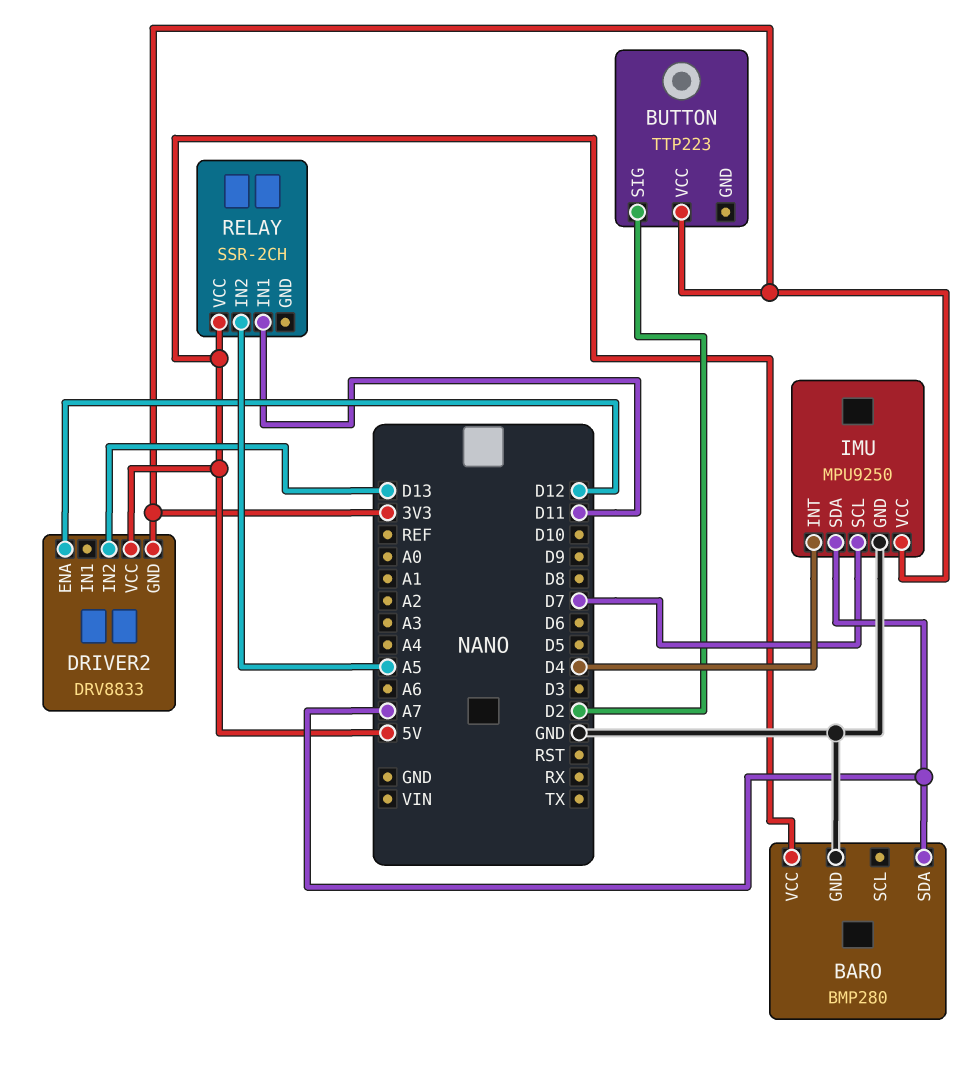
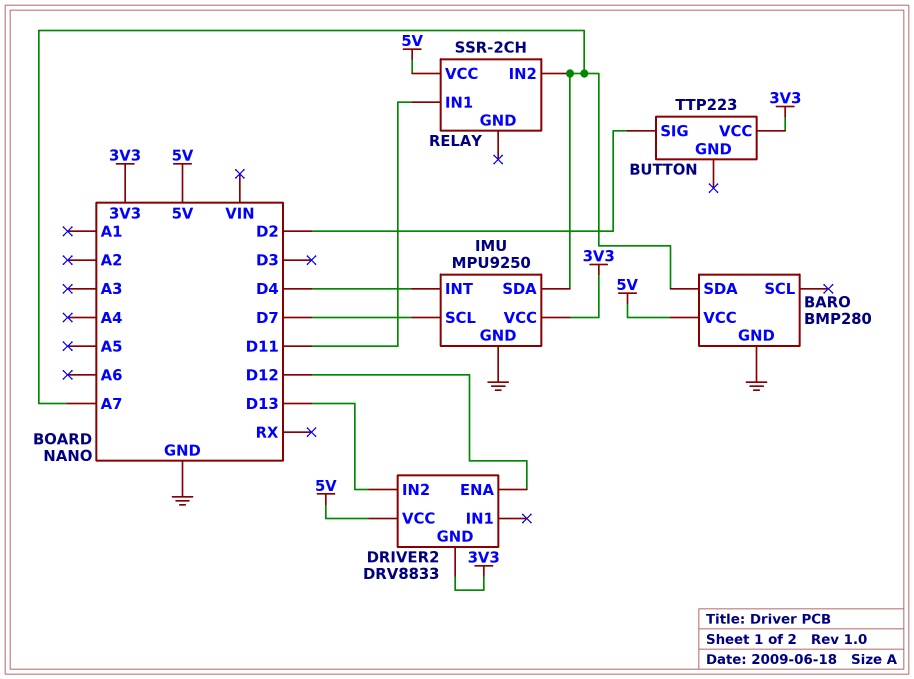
RELAY pin IN2: A5 -> A7

